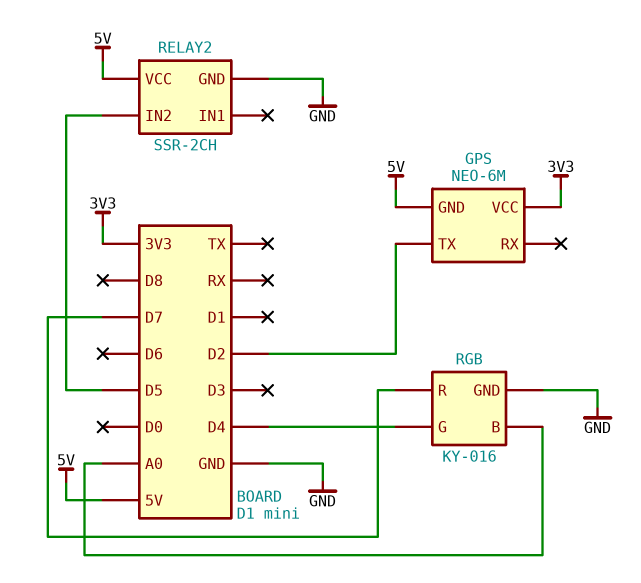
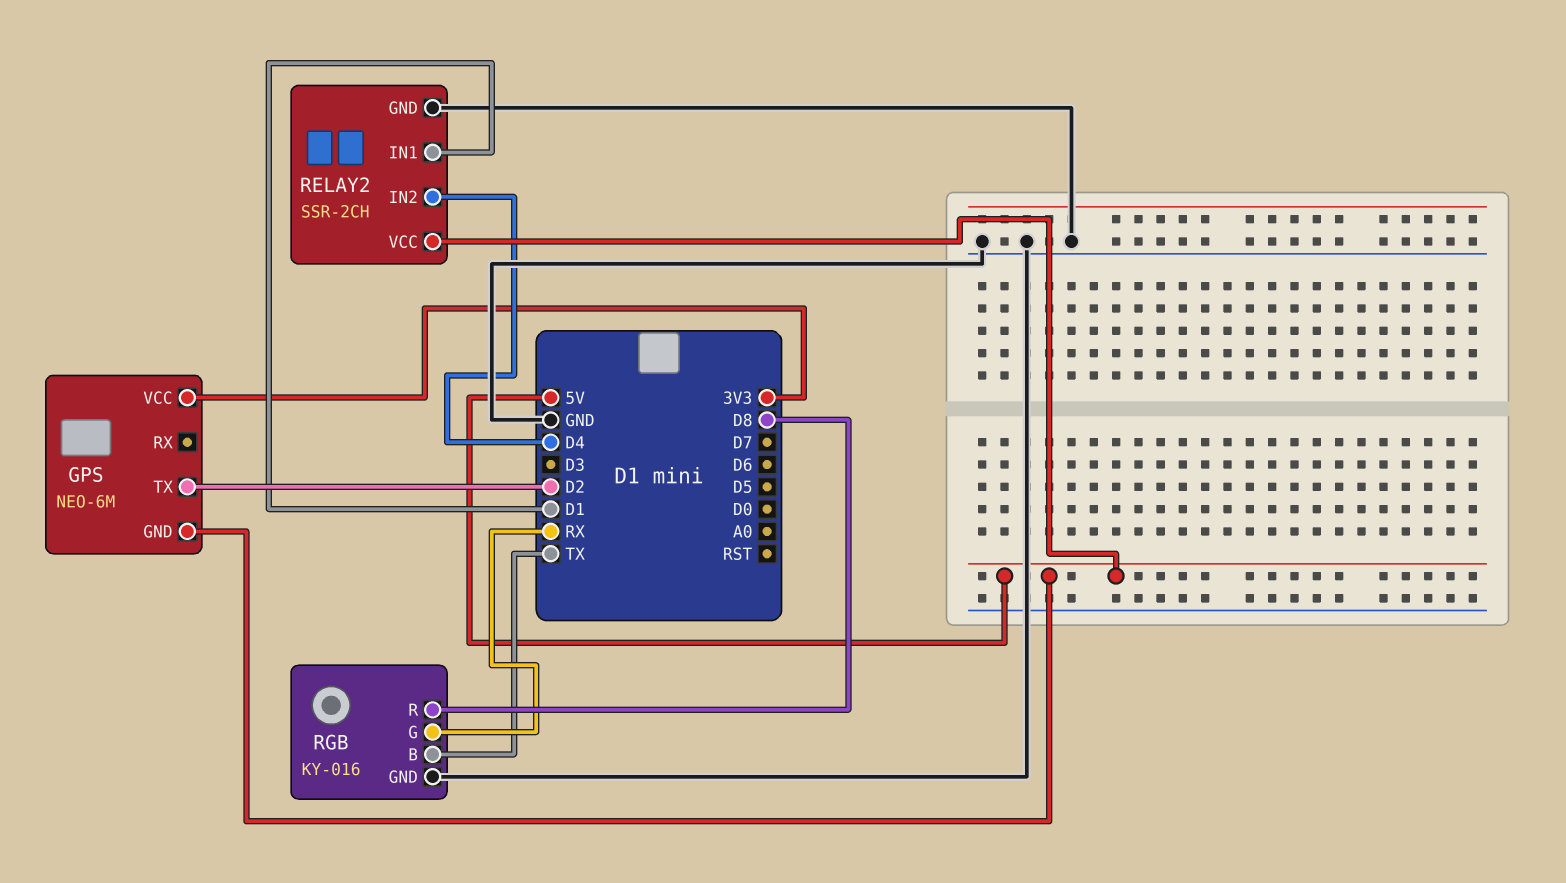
RELAY2 pin IN1: none -> D1
RELAY2 pin IN2: D5 -> D4
RGB pin B: A0 -> TX
RGB pin G: D4 -> RX
RGB pin R: D7 -> D8

